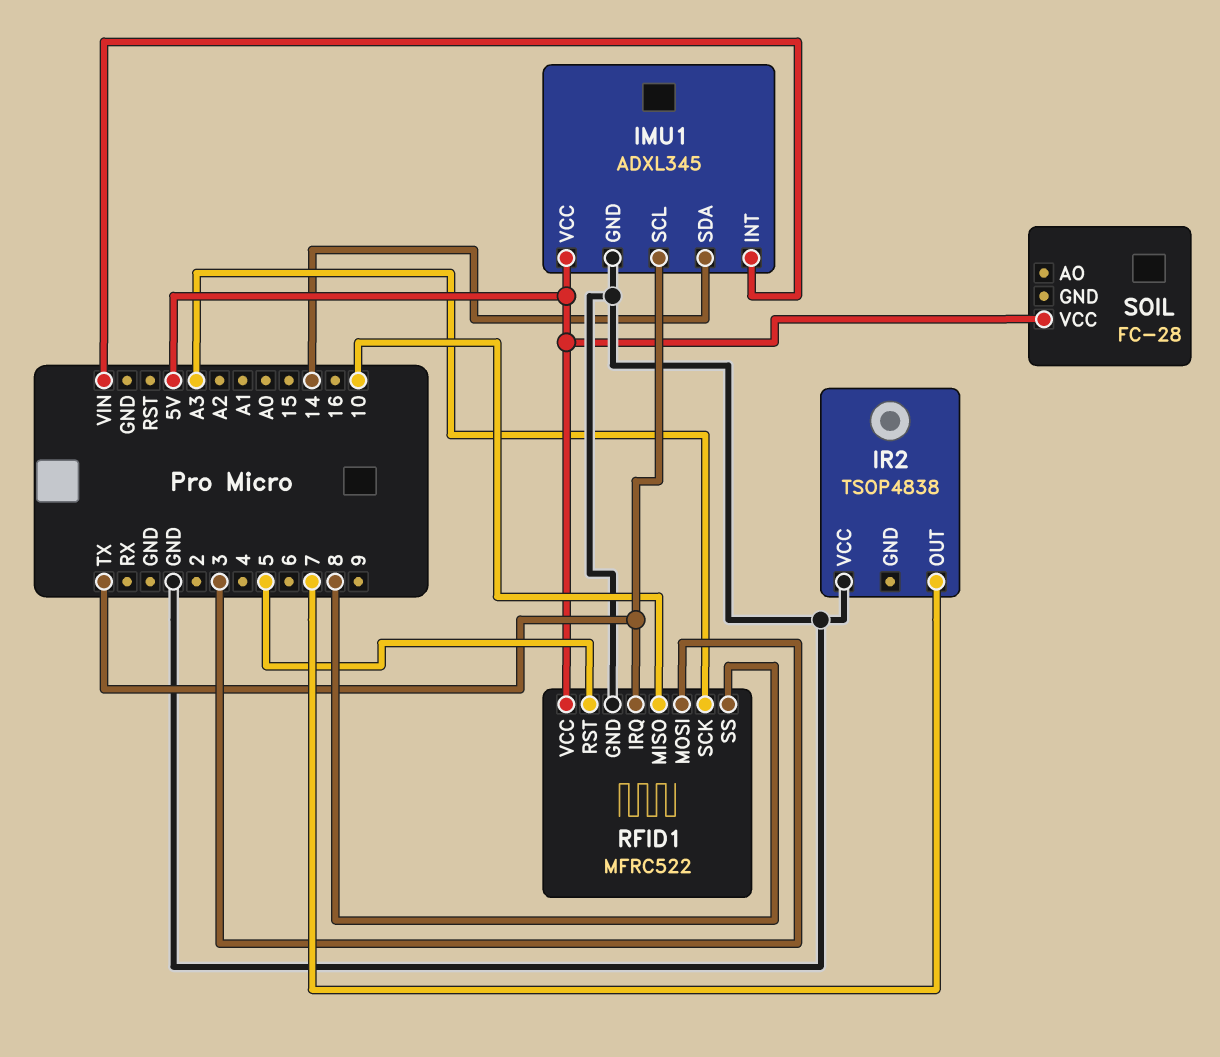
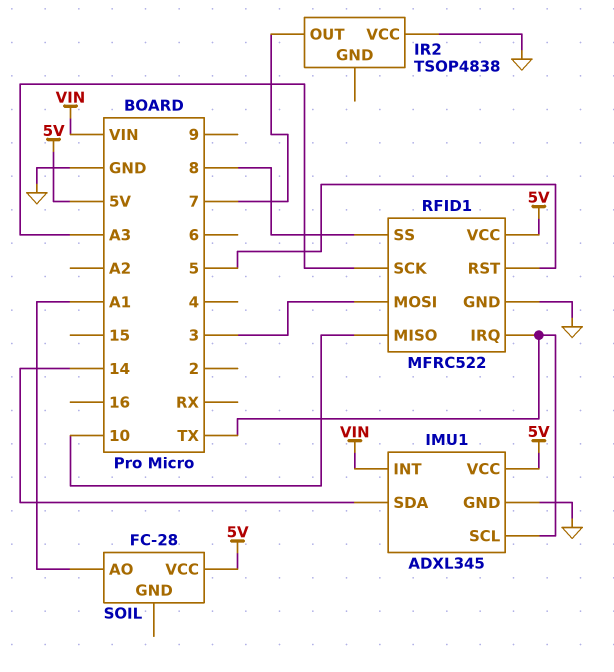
SOIL pin AO: none -> A1

